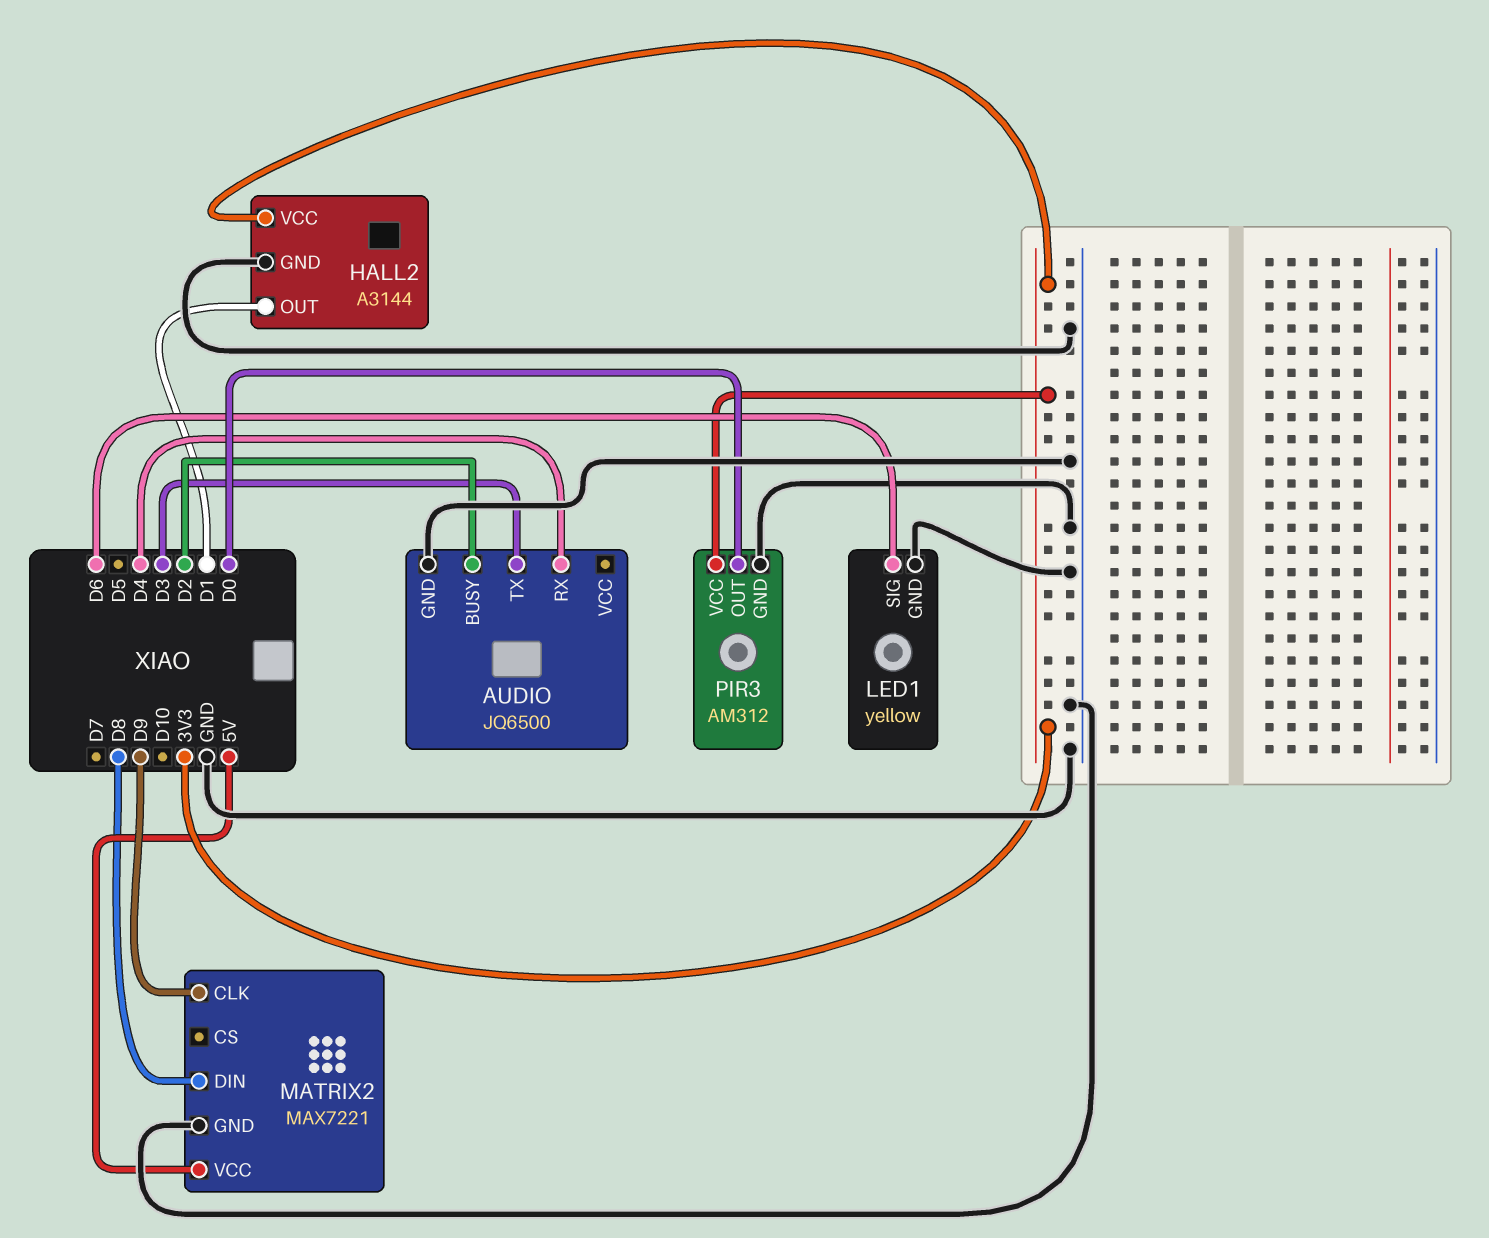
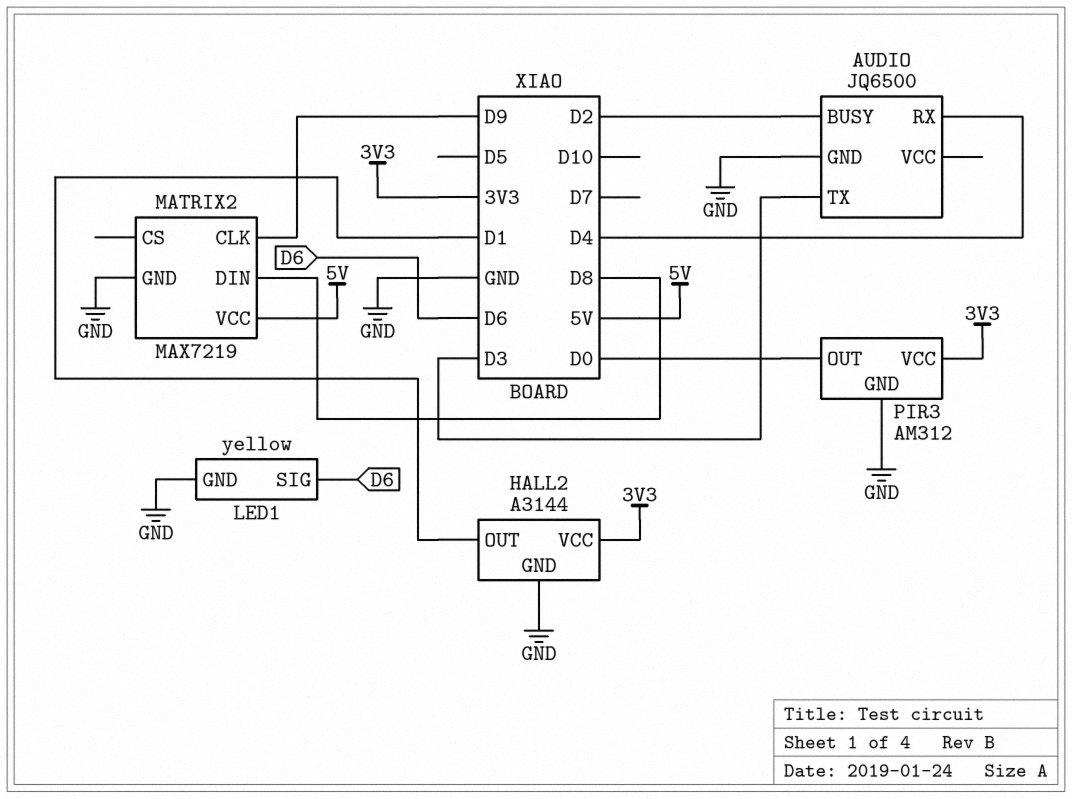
MATRIX2: MAX7221 -> MAX7219

